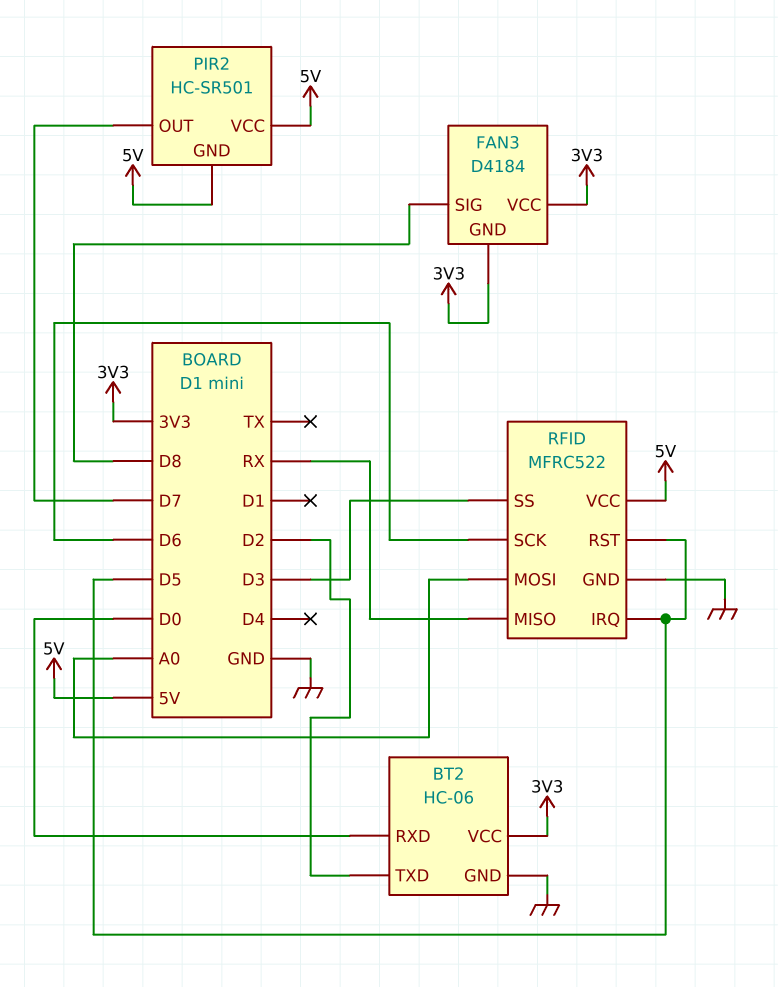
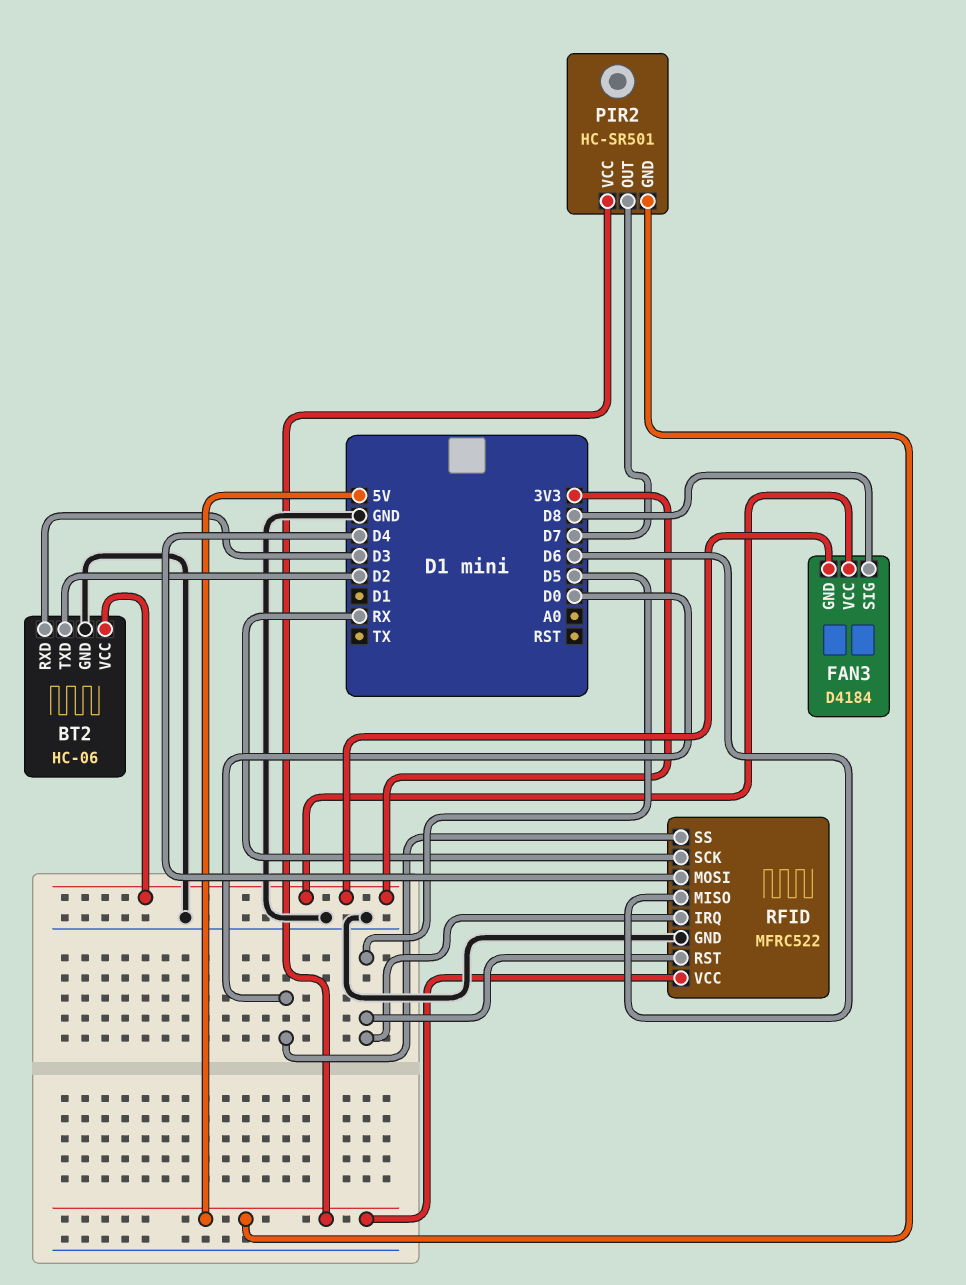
BT2 pin RXD: D0 -> D3
RFID pin MISO: RX -> D6
RFID pin MOSI: A0 -> D4
RFID pin SCK: D6 -> RX
RFID pin SS: D3 -> D0

